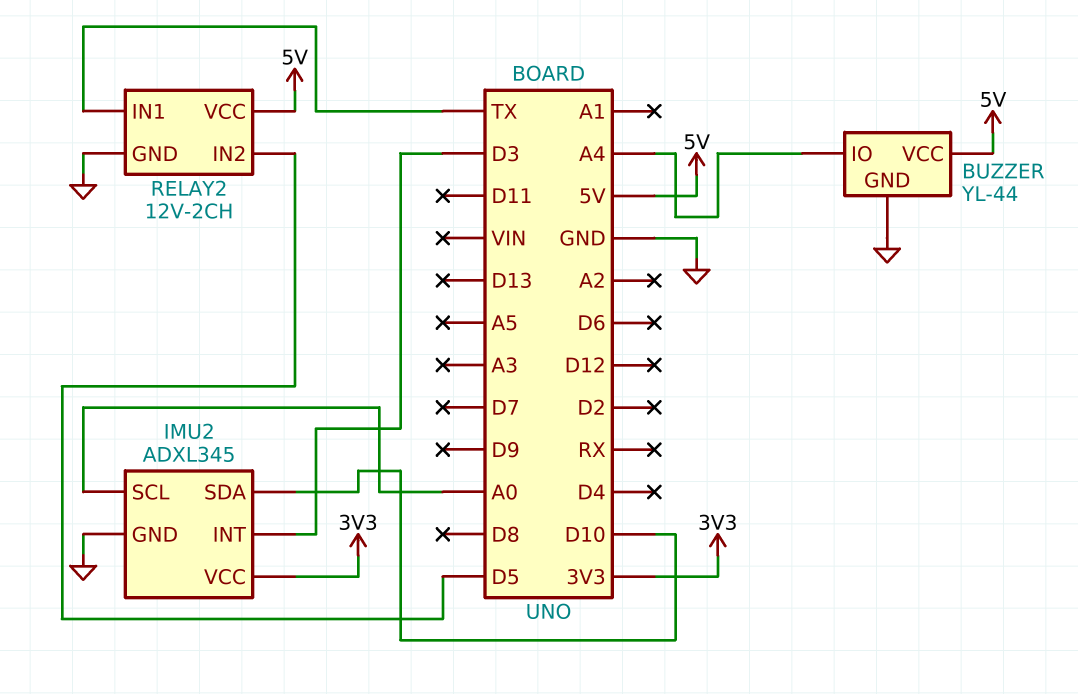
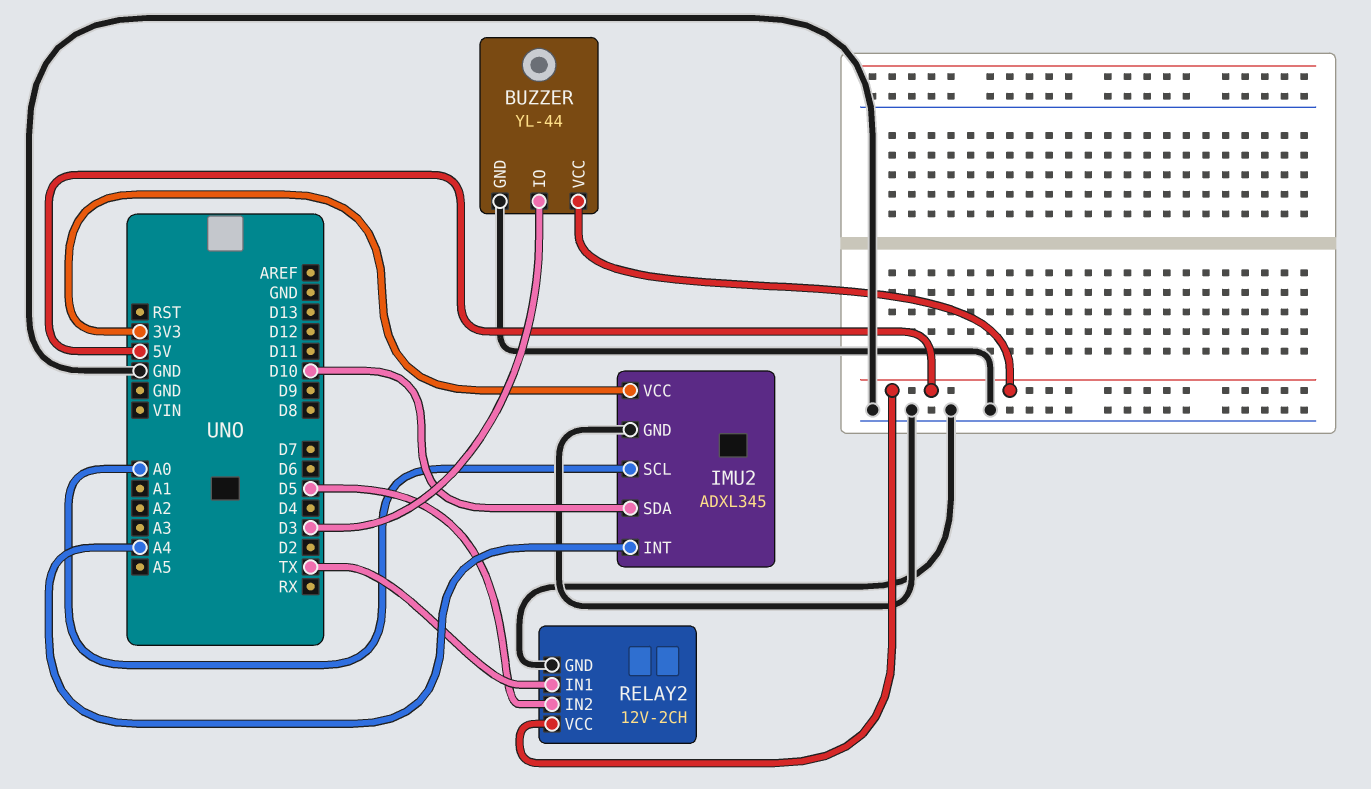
BUZZER pin IO: A4 -> D3
IMU2 pin INT: D3 -> A4

